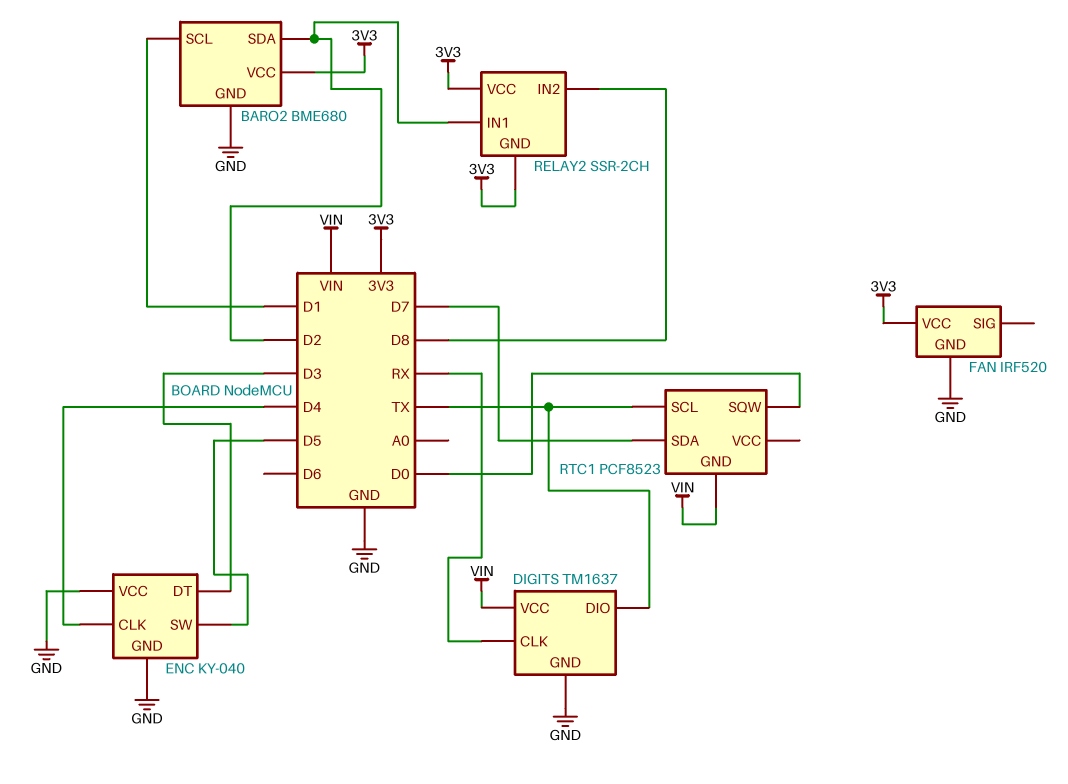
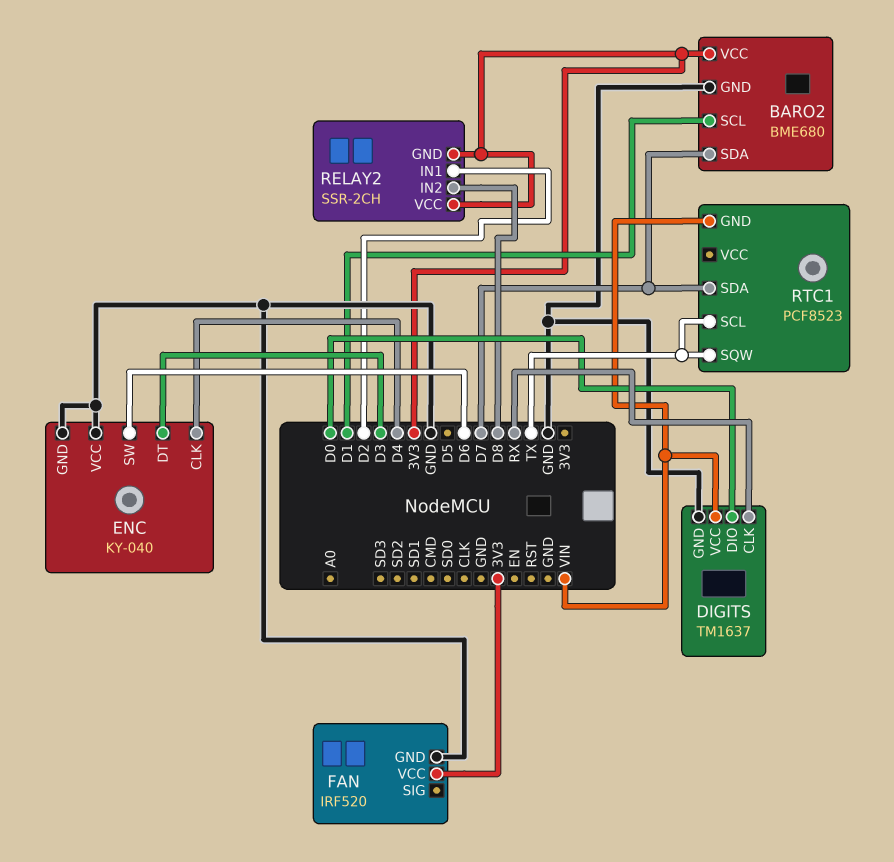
BARO2 pin SDA: D2 -> D7
DIGITS pin DIO: TX -> D0
ENC pin SW: D5 -> D6
RTC1 pin SQW: D0 -> TX

